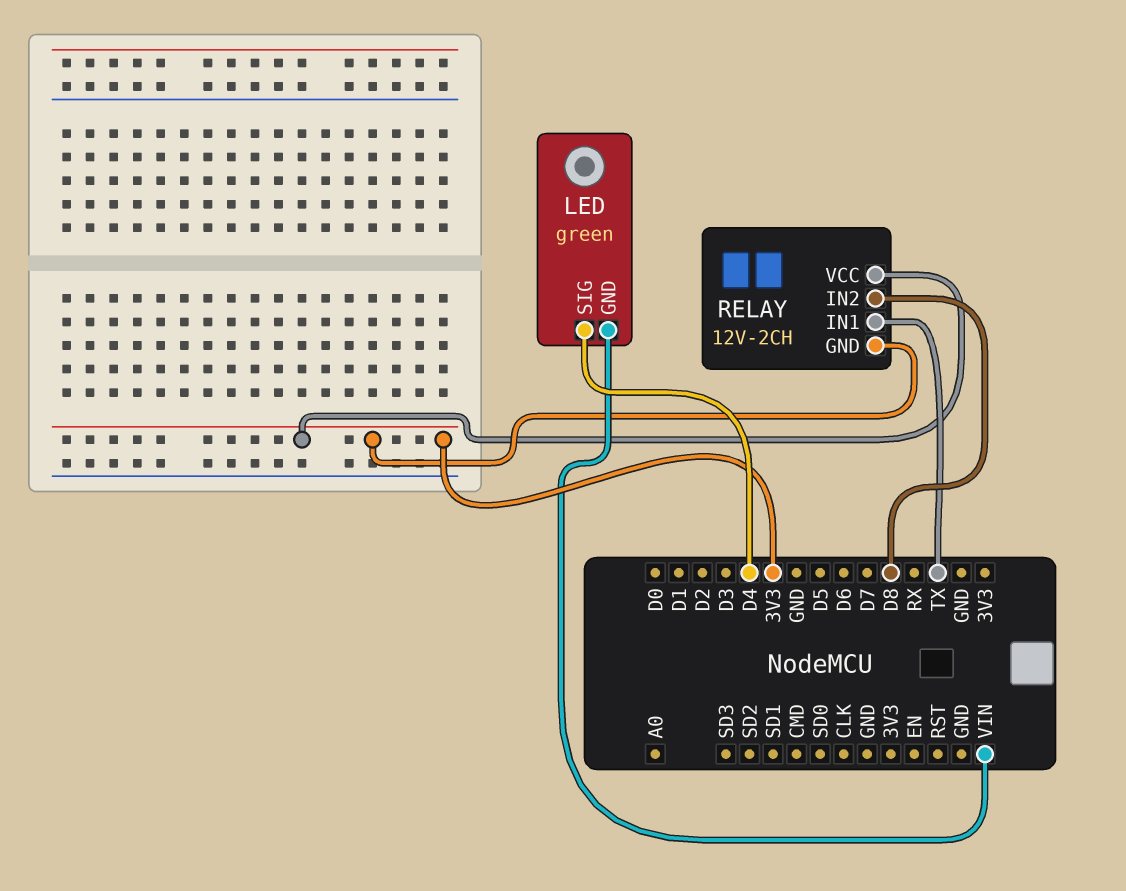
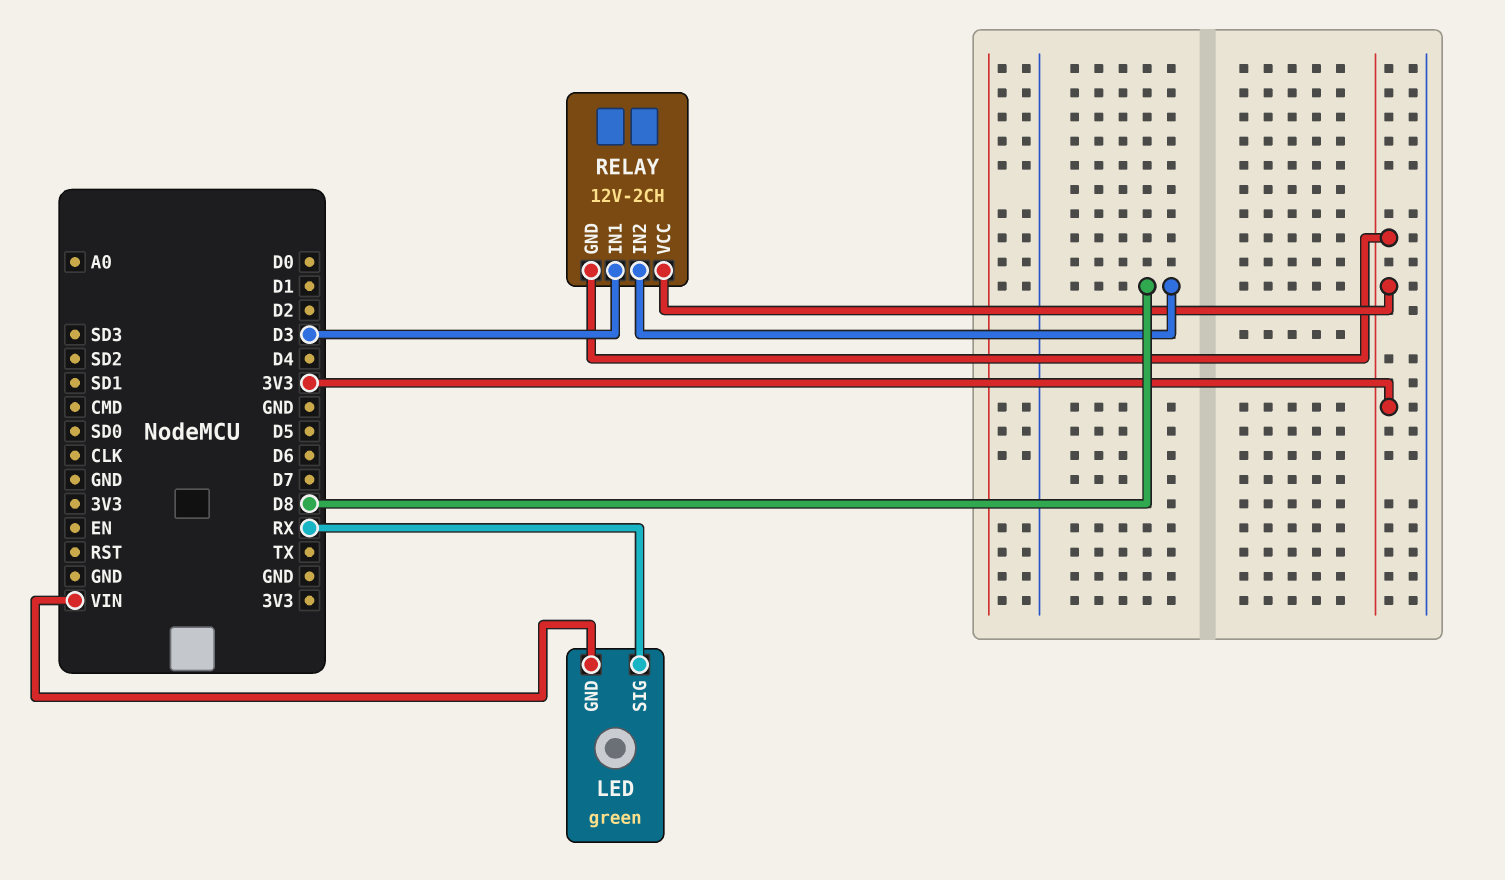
LED pin SIG: D4 -> RX
RELAY pin IN1: TX -> D3

